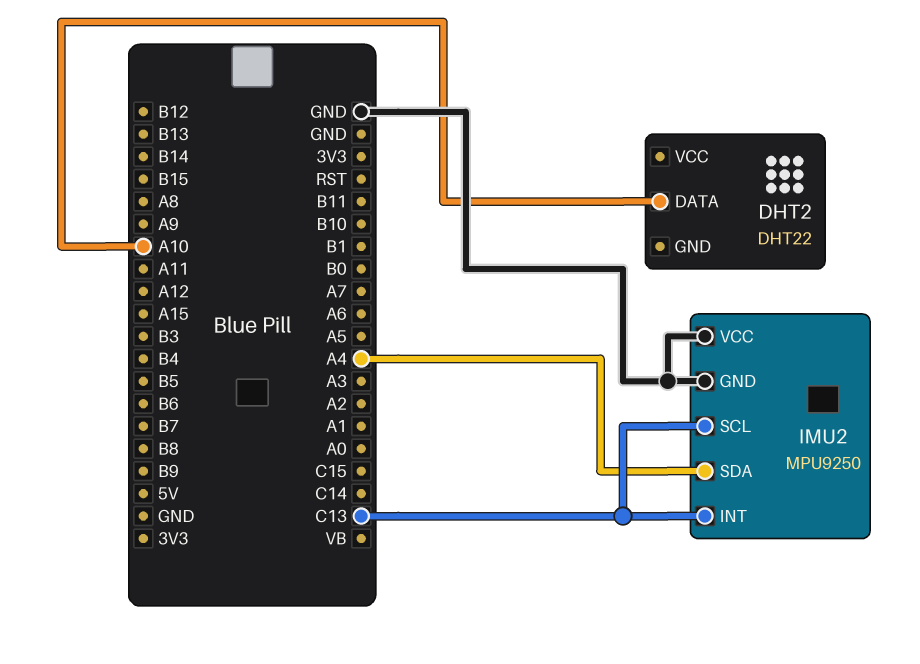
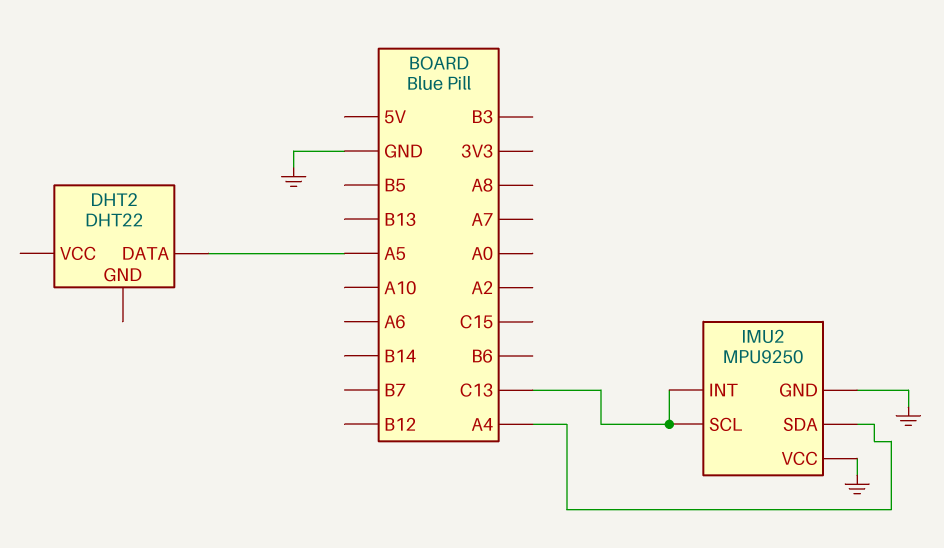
DHT2 pin DATA: A10 -> A5

